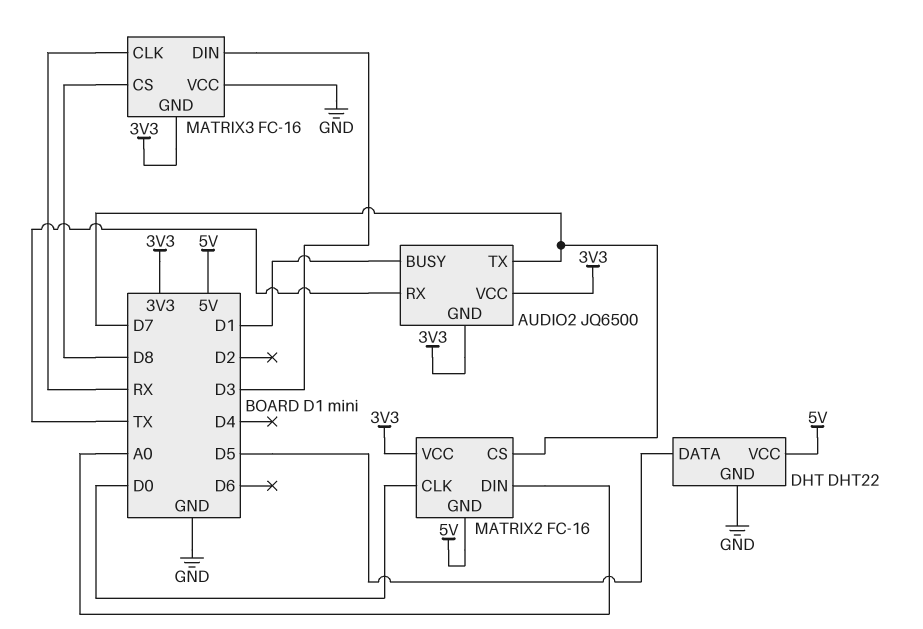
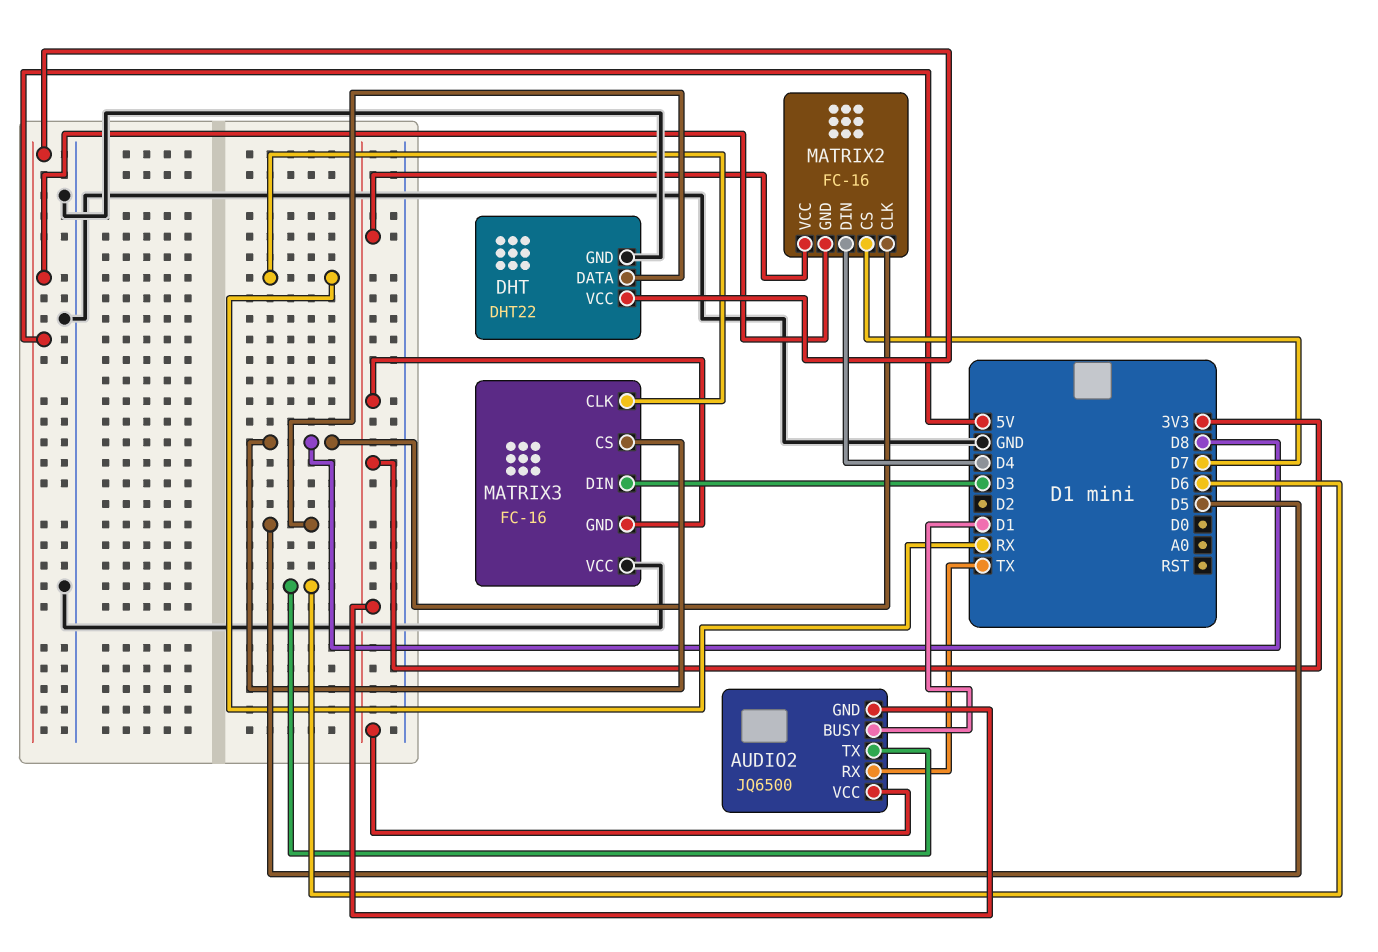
AUDIO2 pin TX: D7 -> D6
MATRIX2 pin CLK: D0 -> D8
MATRIX2 pin DIN: A0 -> D4

